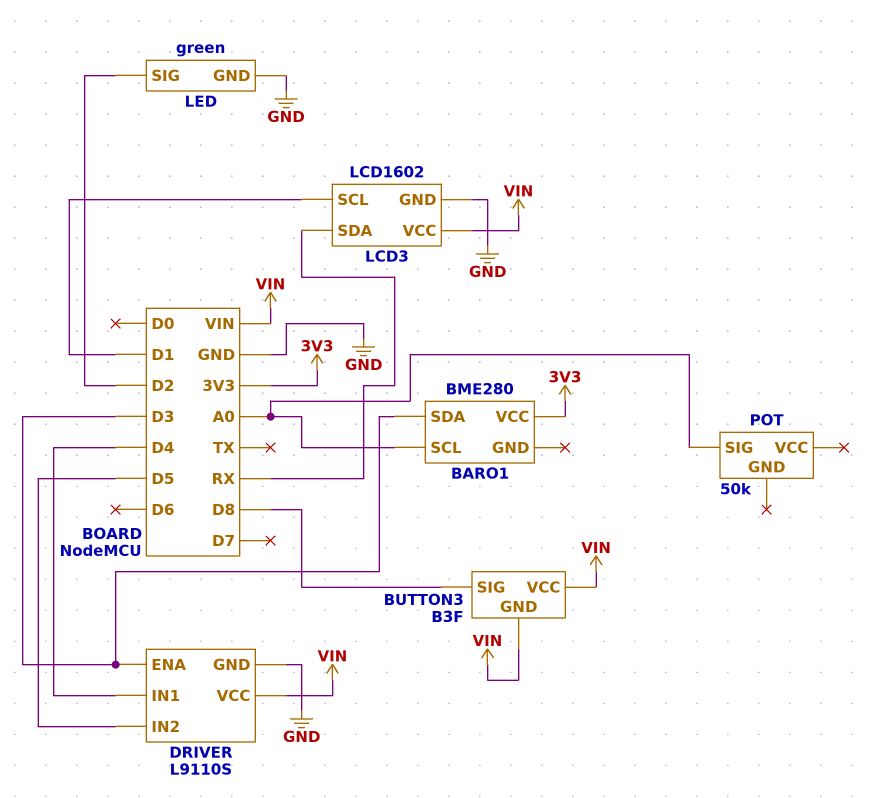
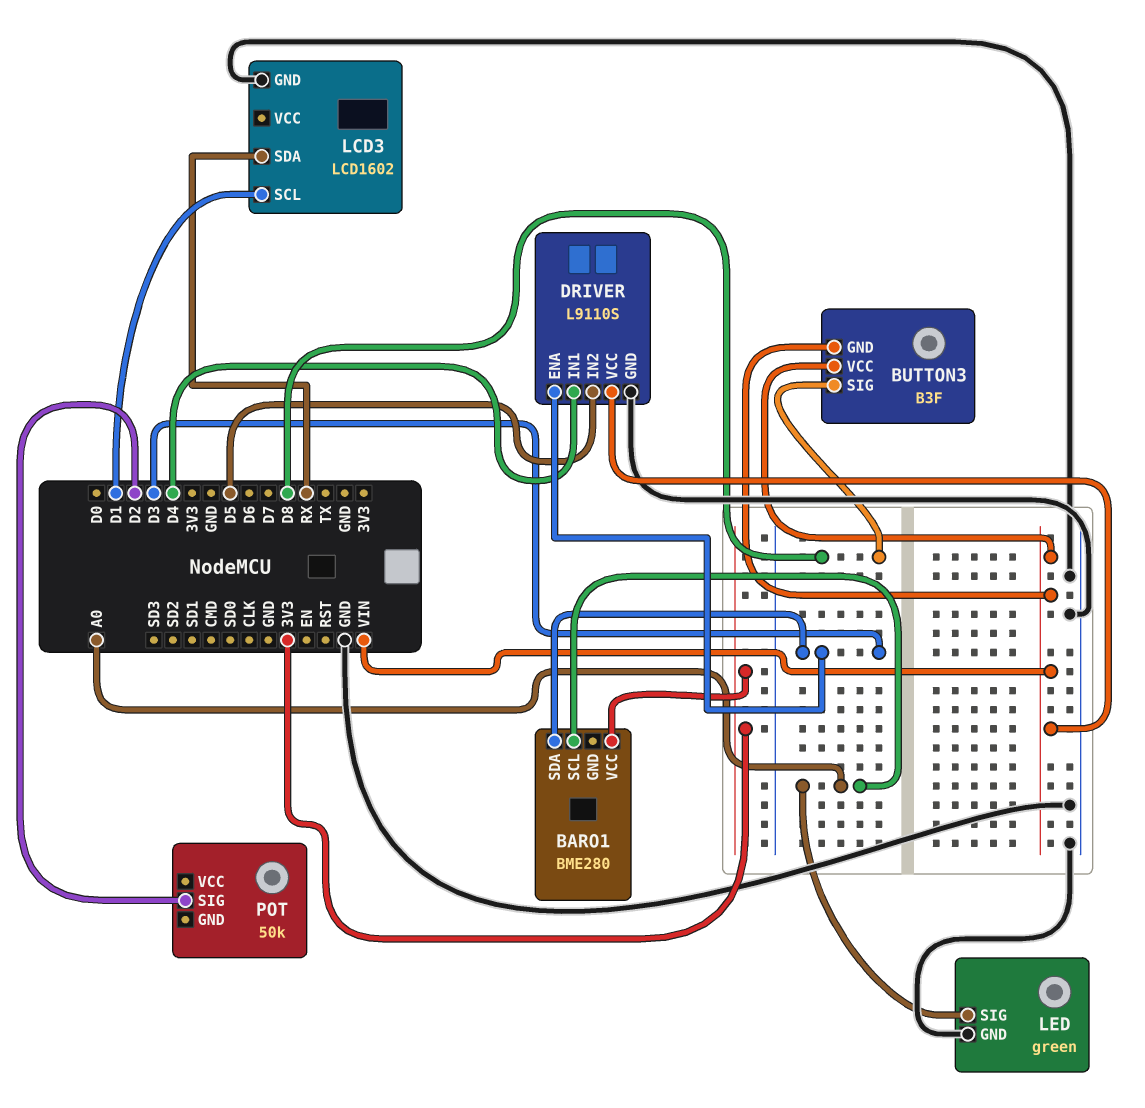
LCD3 pin VCC: VIN -> none
LED pin SIG: D2 -> A0
POT pin SIG: A0 -> D2

